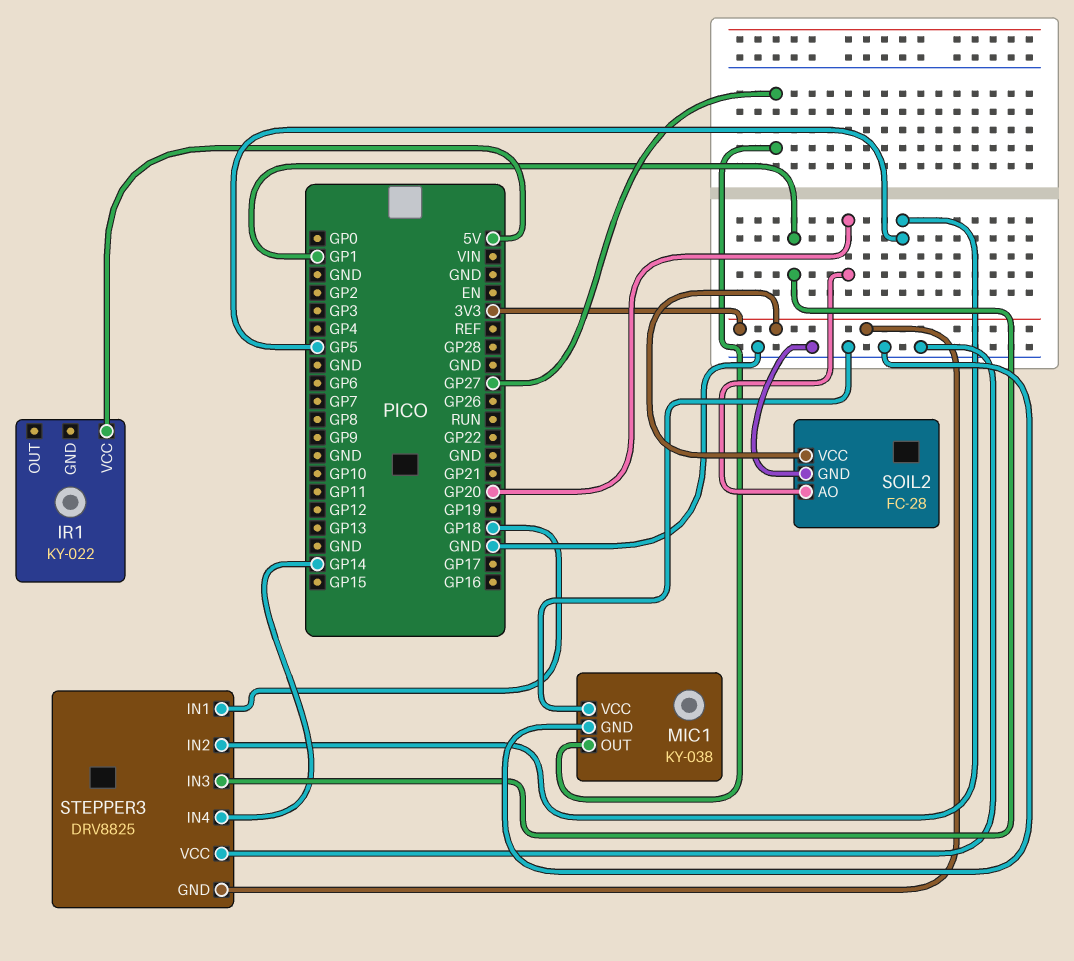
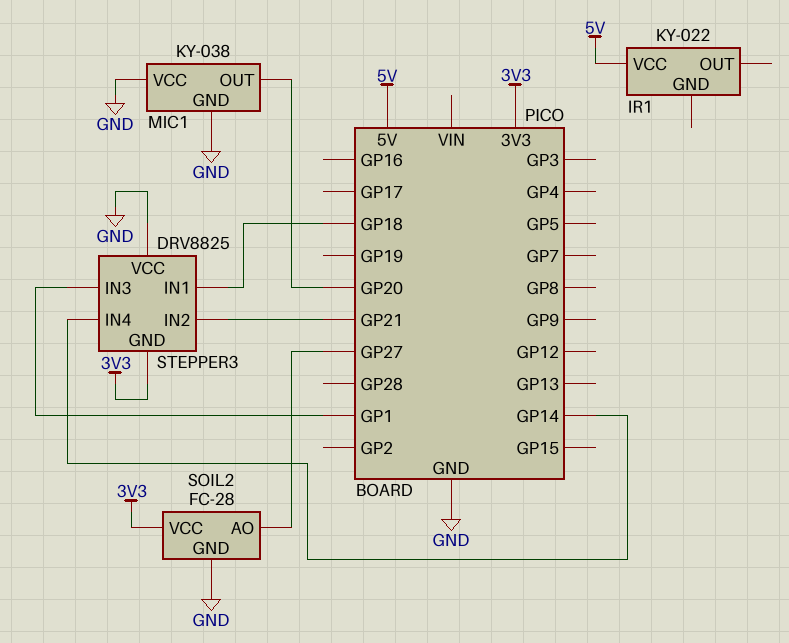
MIC1 pin OUT: GP27 -> GP20
SOIL2 pin AO: GP20 -> GP27
STEPPER3 pin IN2: GP5 -> GP21

